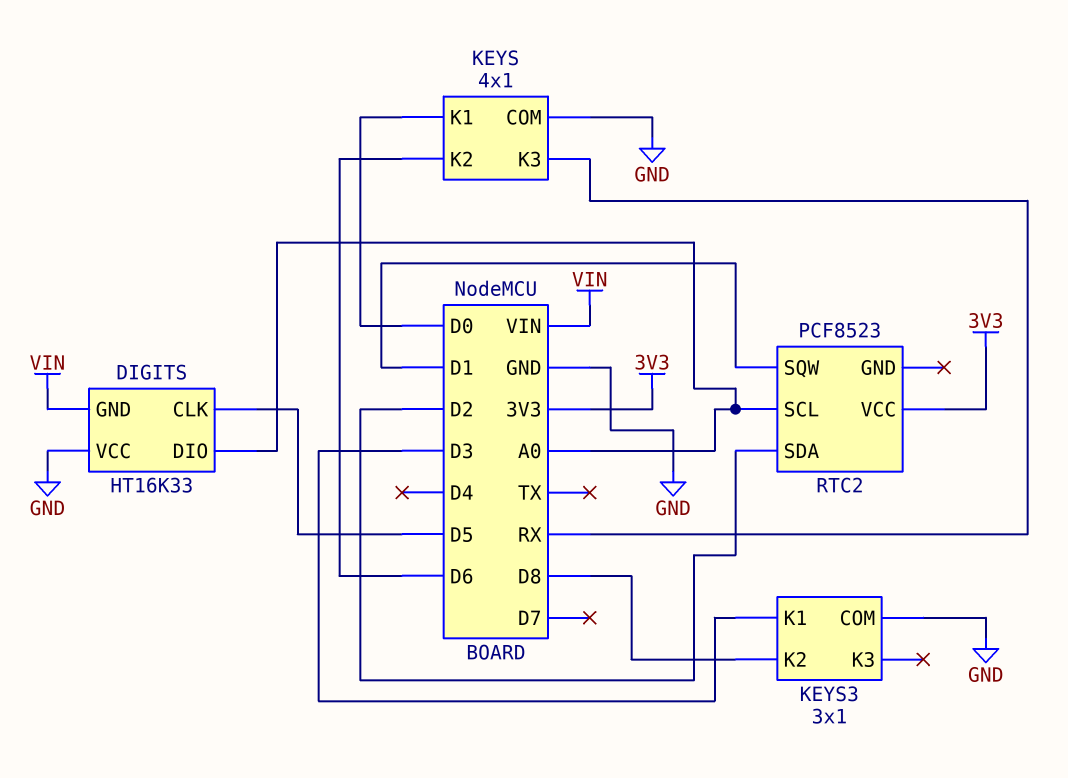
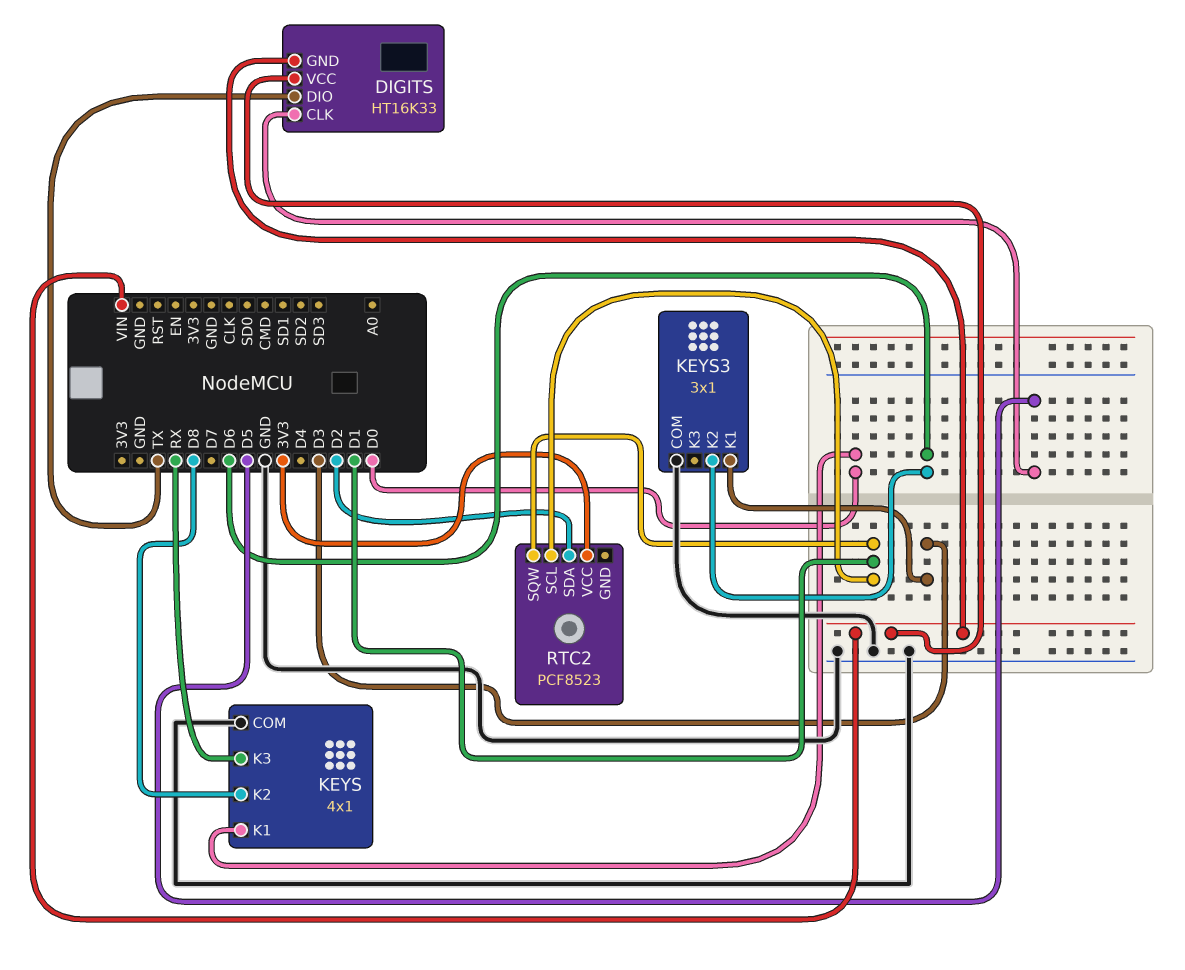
DIGITS pin DIO: A0 -> TX
DIGITS pin VCC: GND -> VIN
KEYS pin K2: D6 -> D8
KEYS3 pin K2: D8 -> D6
RTC2 pin SCL: A0 -> D1

